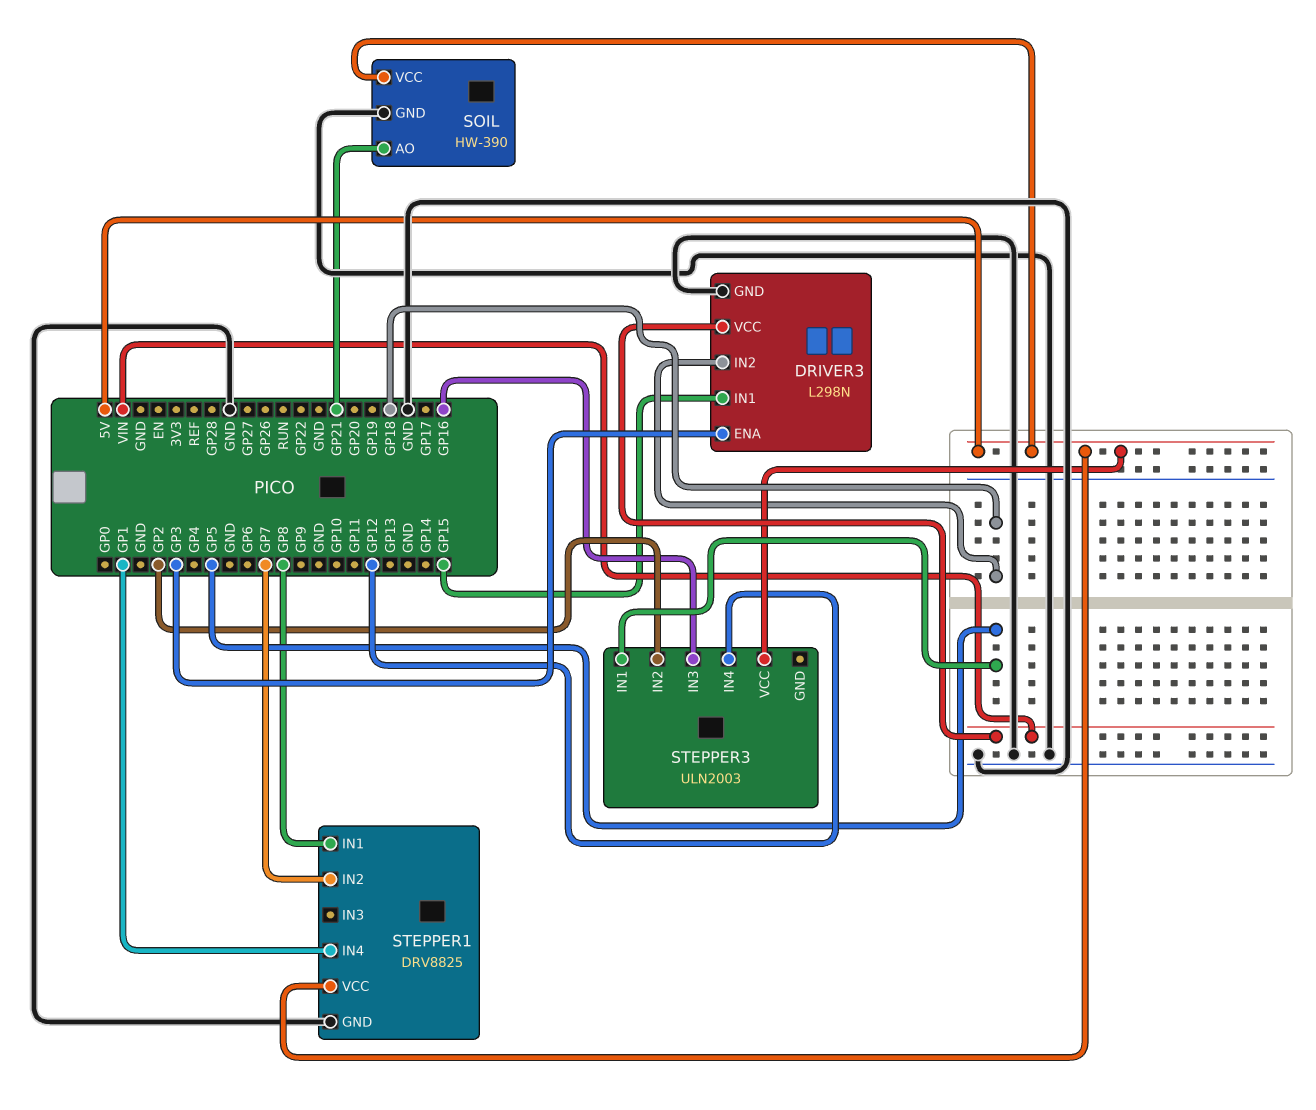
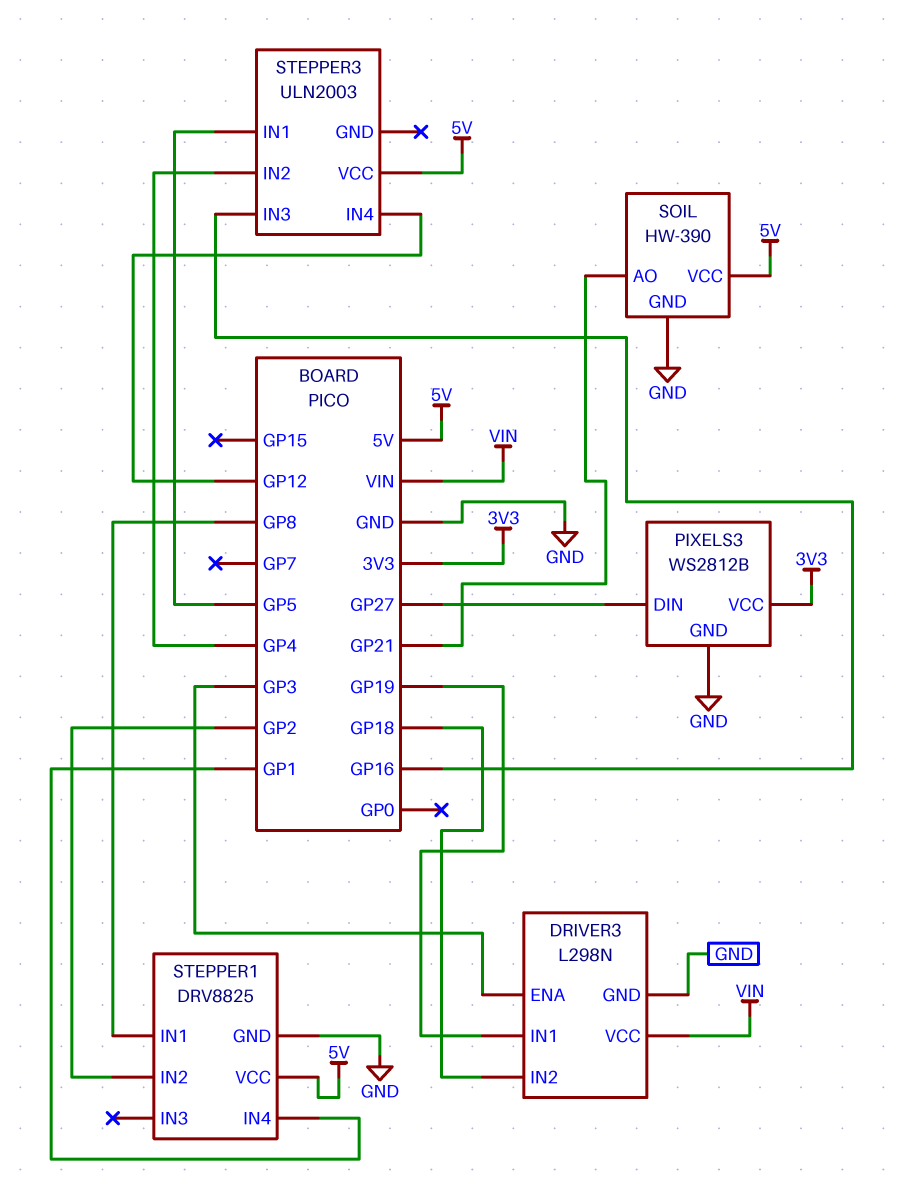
DRIVER3 pin IN1: GP15 -> GP19
PIXELS3: none -> WS2812B
PIXELS3 pin DIN: none -> GP27
PIXELS3 pin GND: none -> GND
PIXELS3 pin VCC: none -> 3V3
STEPPER1 pin IN2: GP7 -> GP2
STEPPER3 pin IN2: GP2 -> GP4

